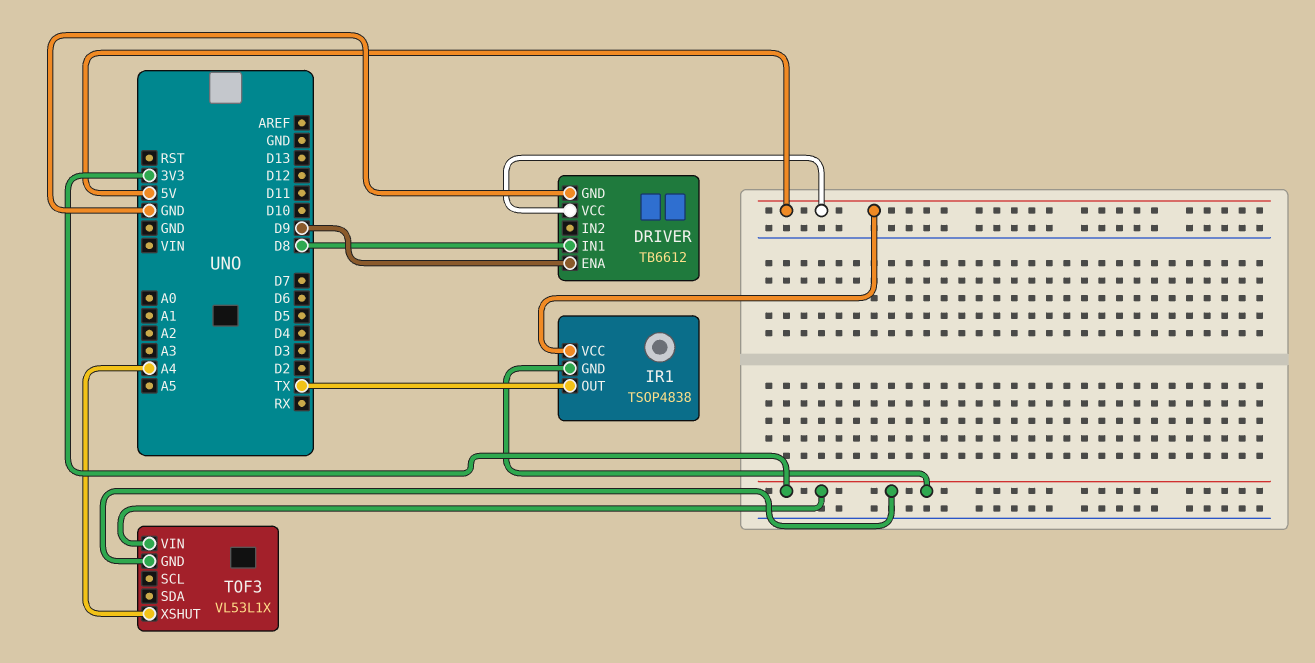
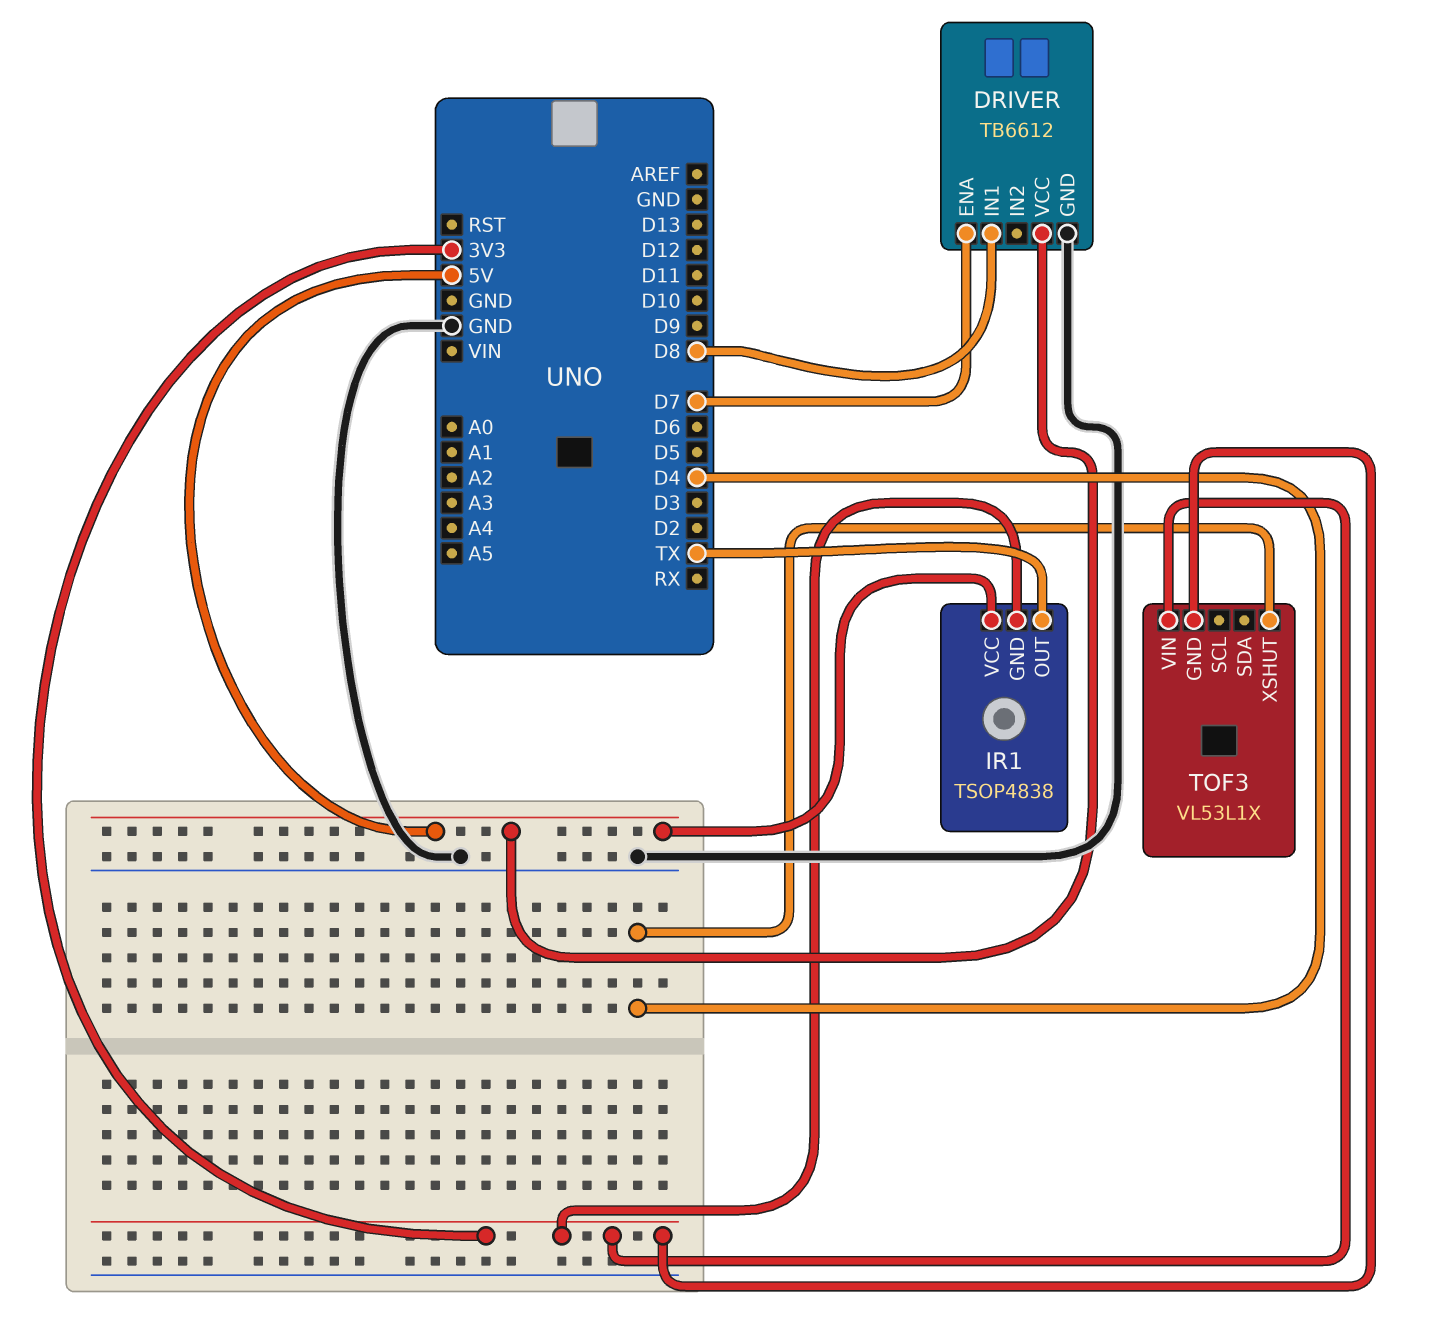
DRIVER pin ENA: D9 -> D7
TOF3 pin XSHUT: A4 -> D4

